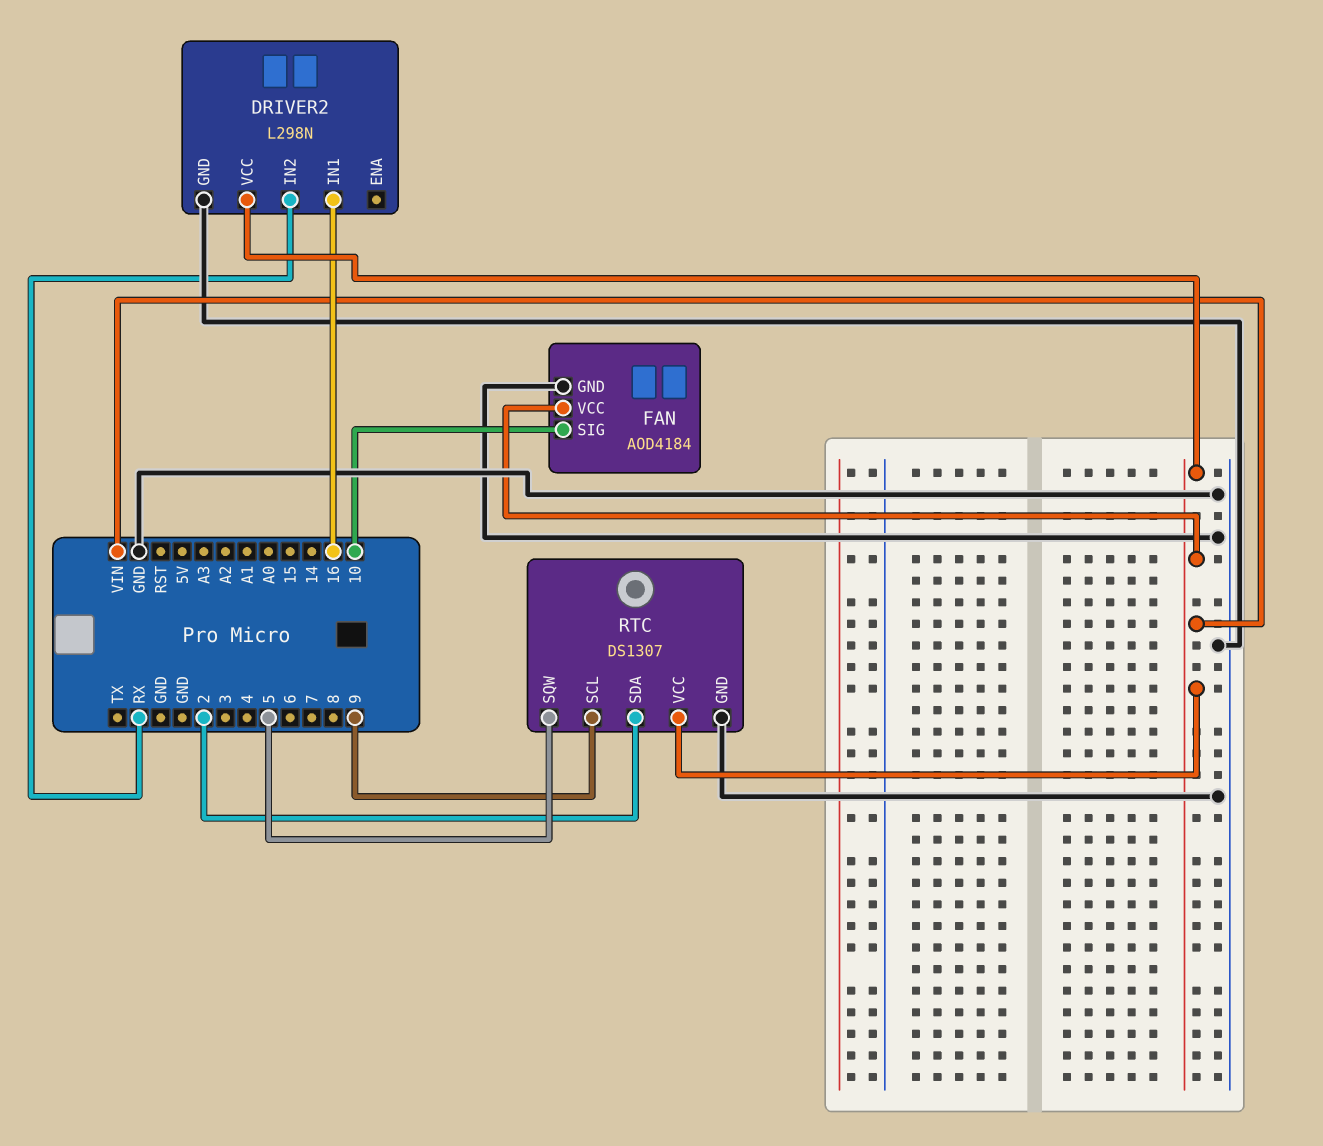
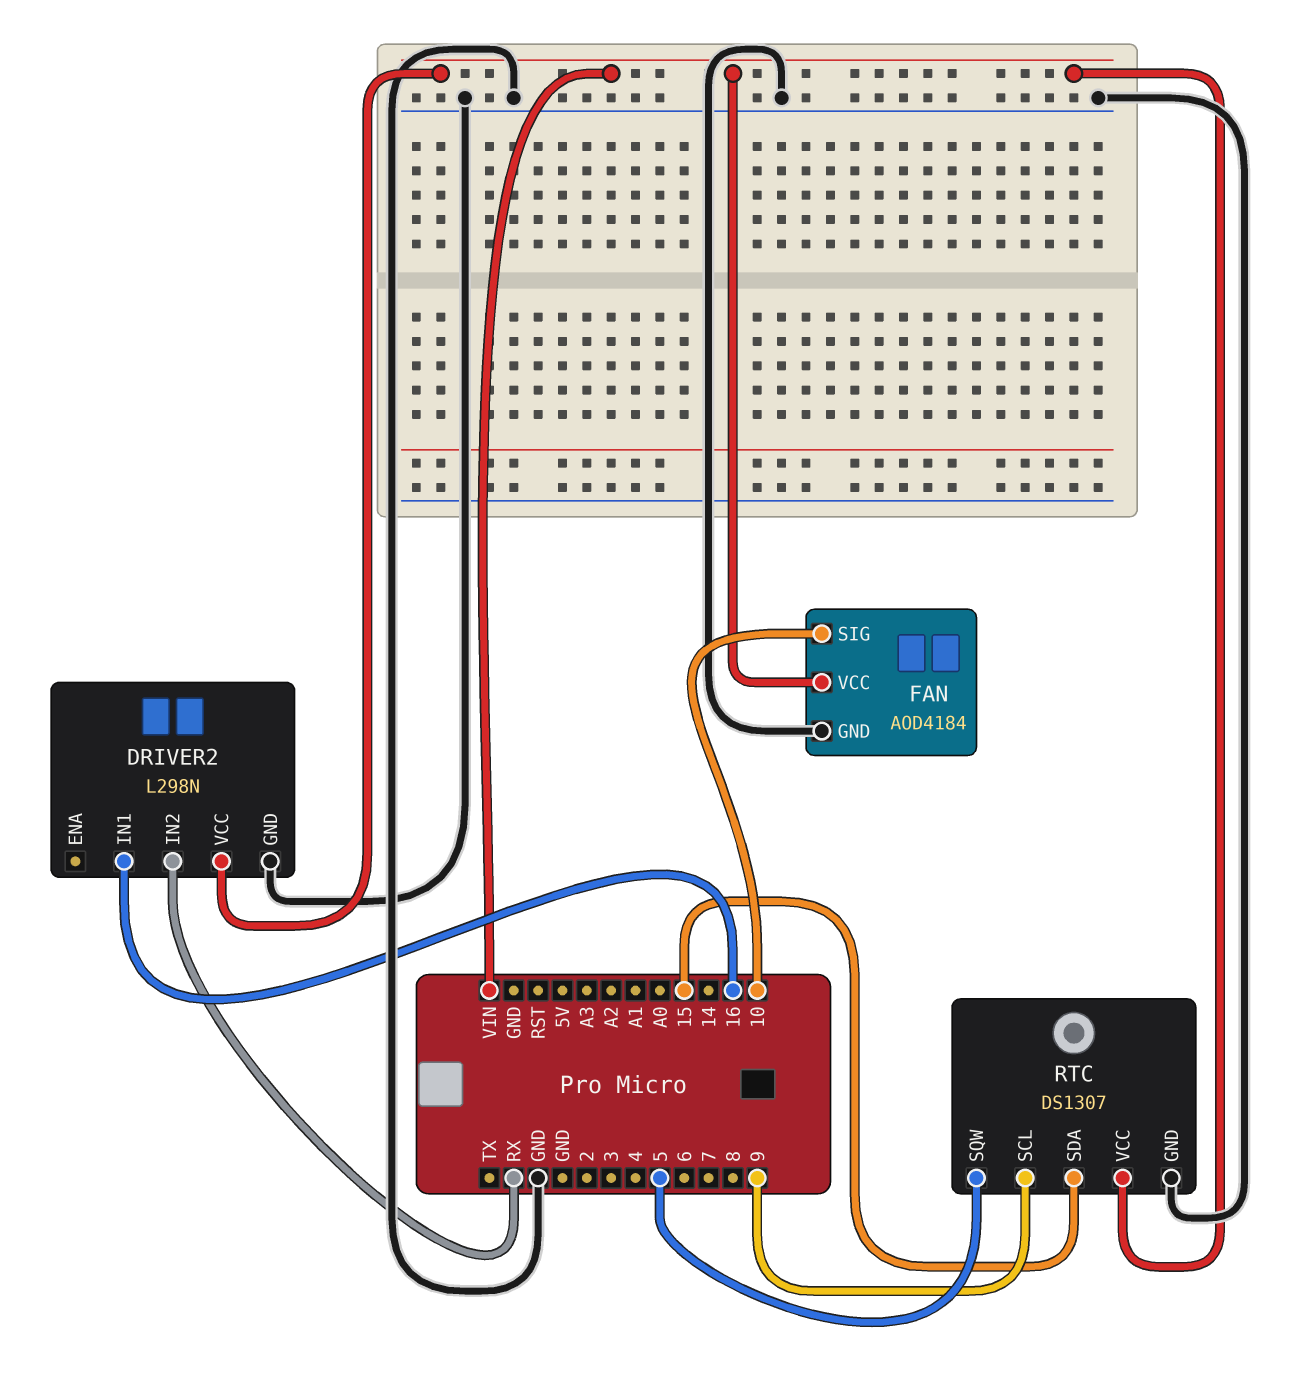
RTC pin SDA: 2 -> 15

